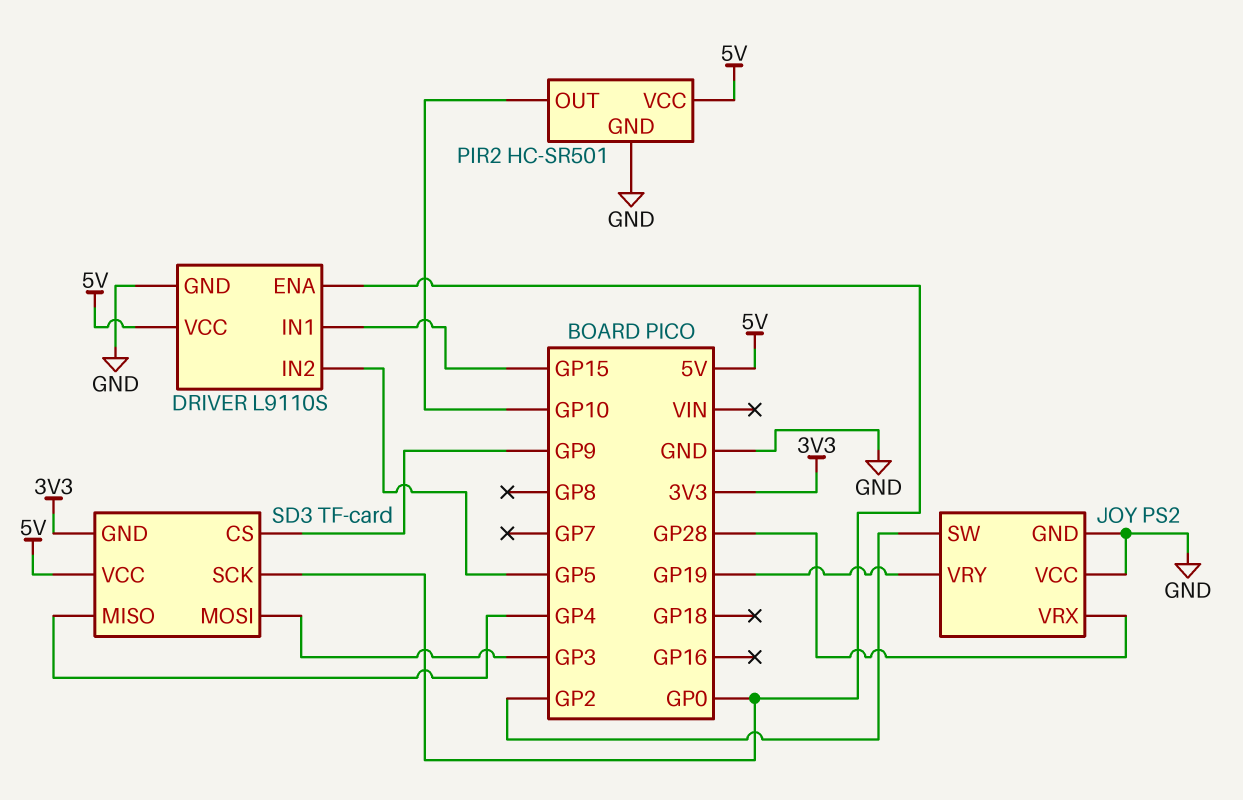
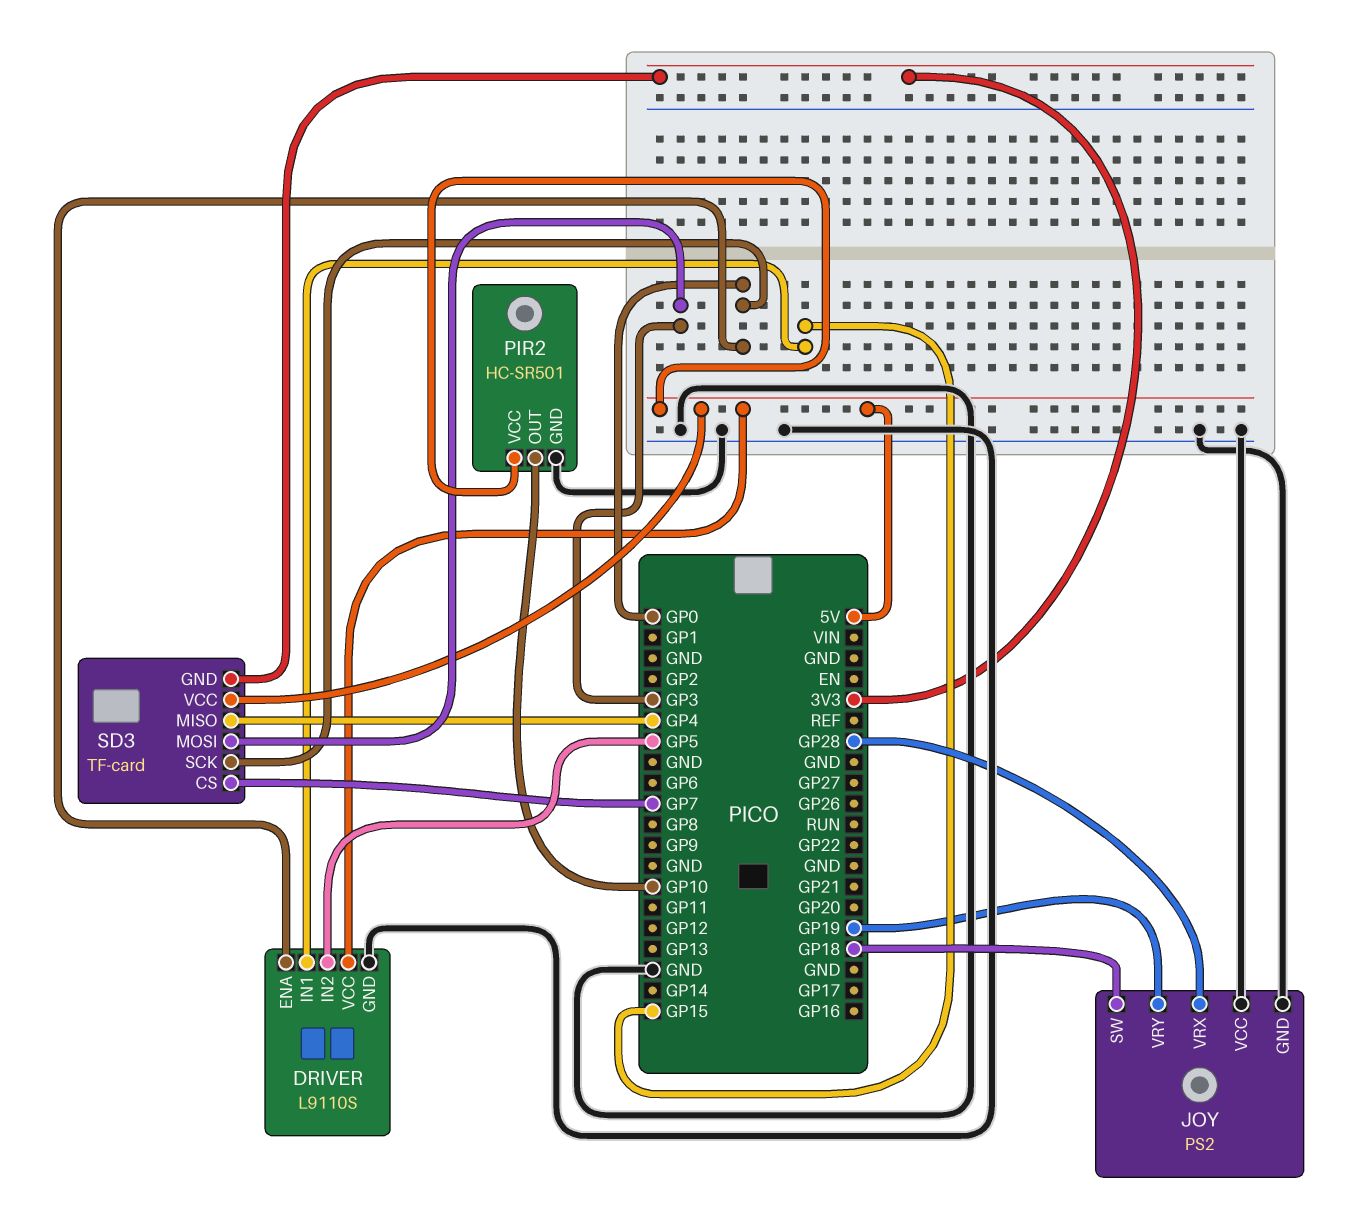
JOY pin SW: GP2 -> GP18
SD3 pin CS: GP9 -> GP7

